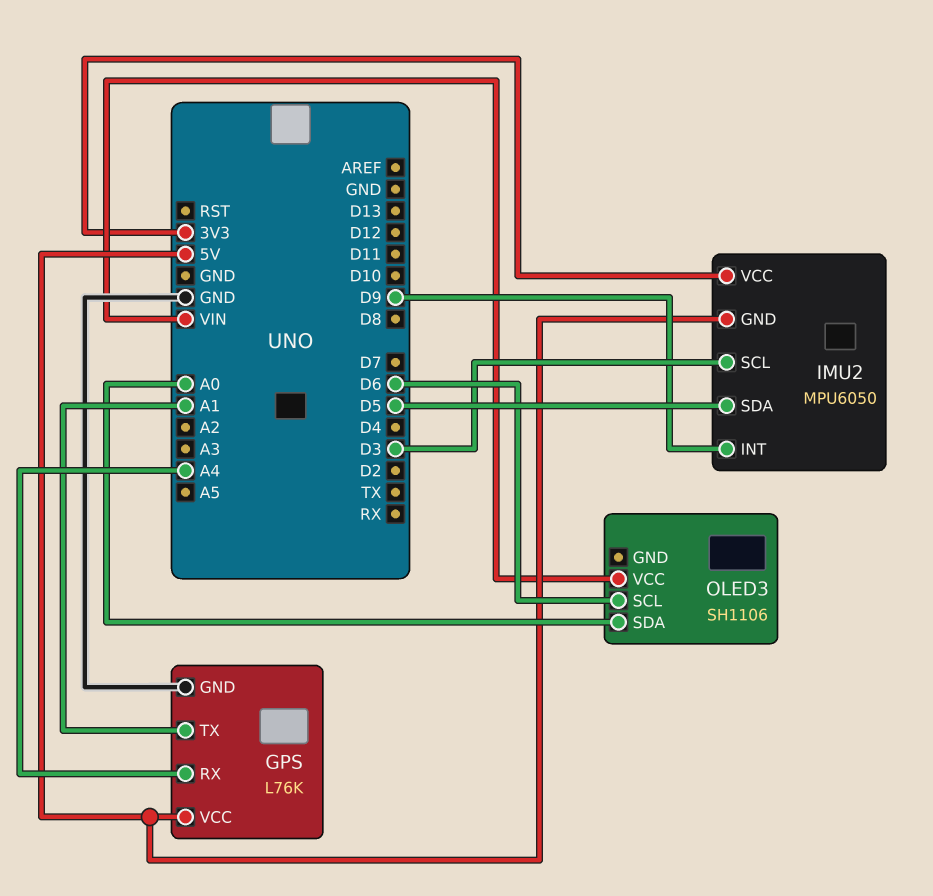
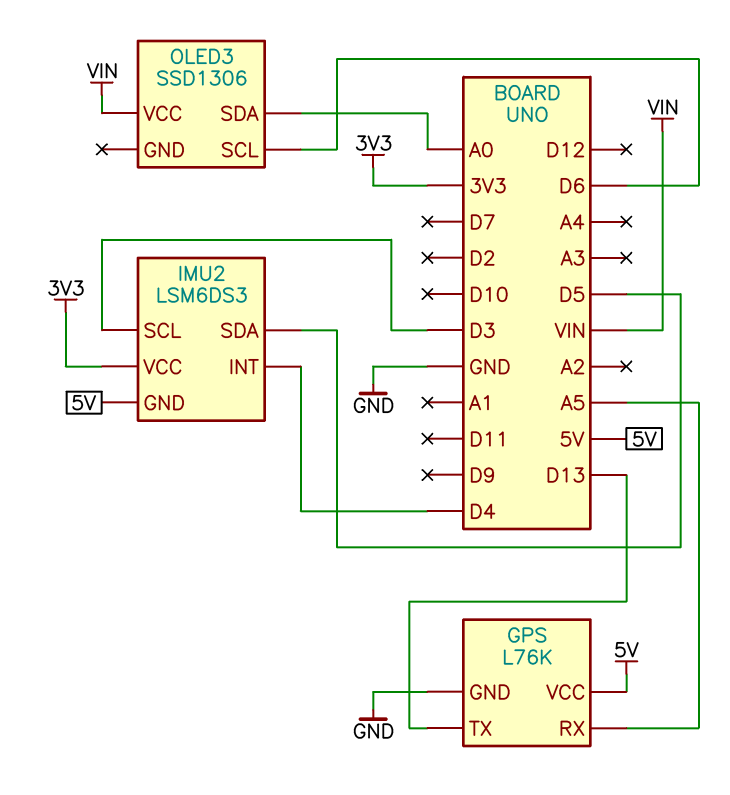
GPS pin RX: A4 -> A5
GPS pin TX: A1 -> D13
IMU2: MPU6050 -> LSM6DS3
IMU2 pin INT: D9 -> D4
OLED3: SH1106 -> SSD1306

